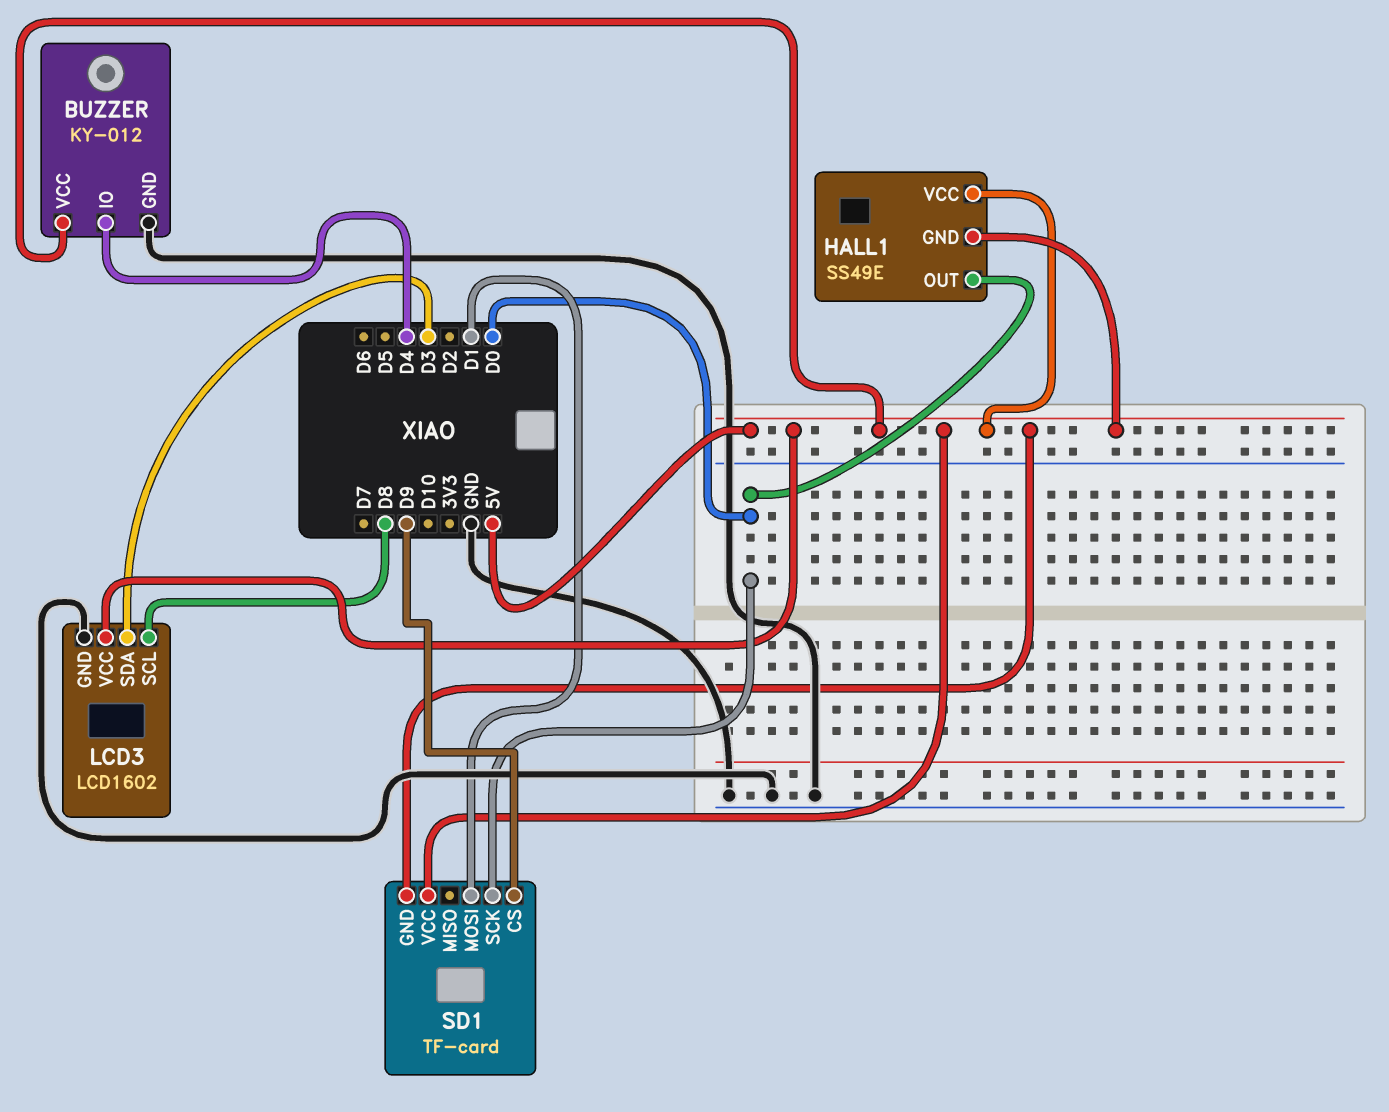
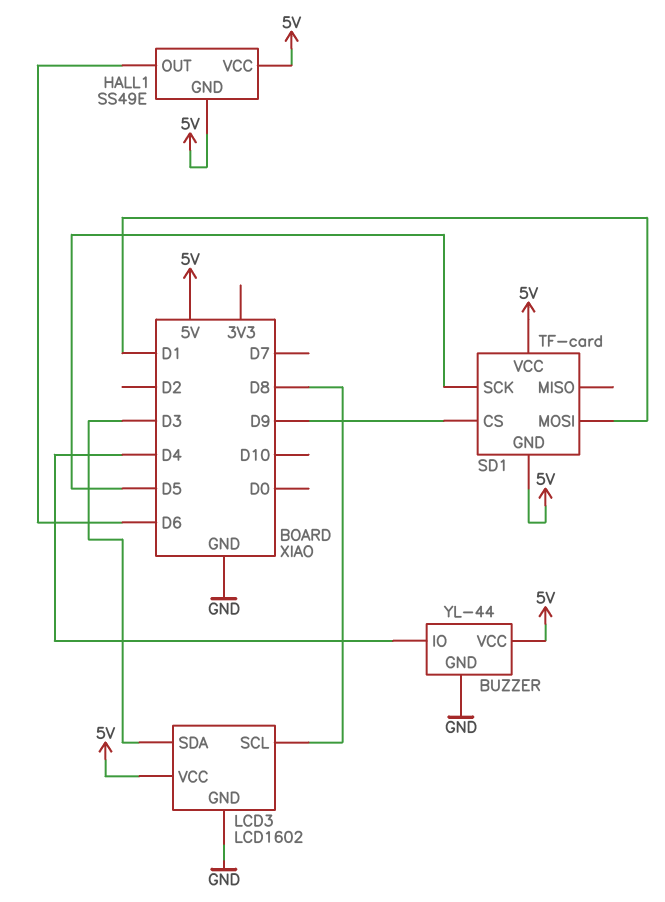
BUZZER: KY-012 -> YL-44
HALL1 pin OUT: D0 -> D6
SD1 pin SCK: D0 -> D5

